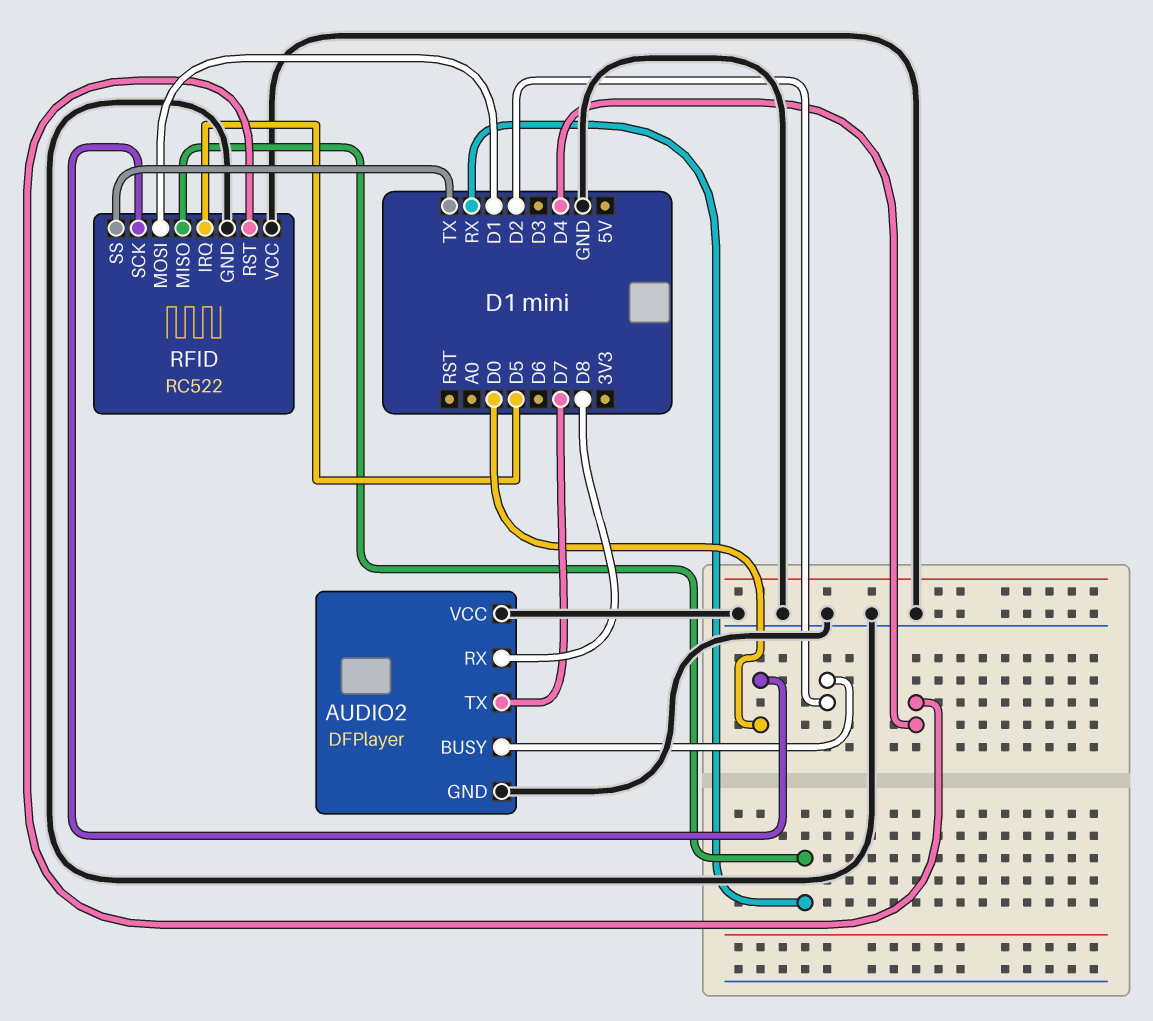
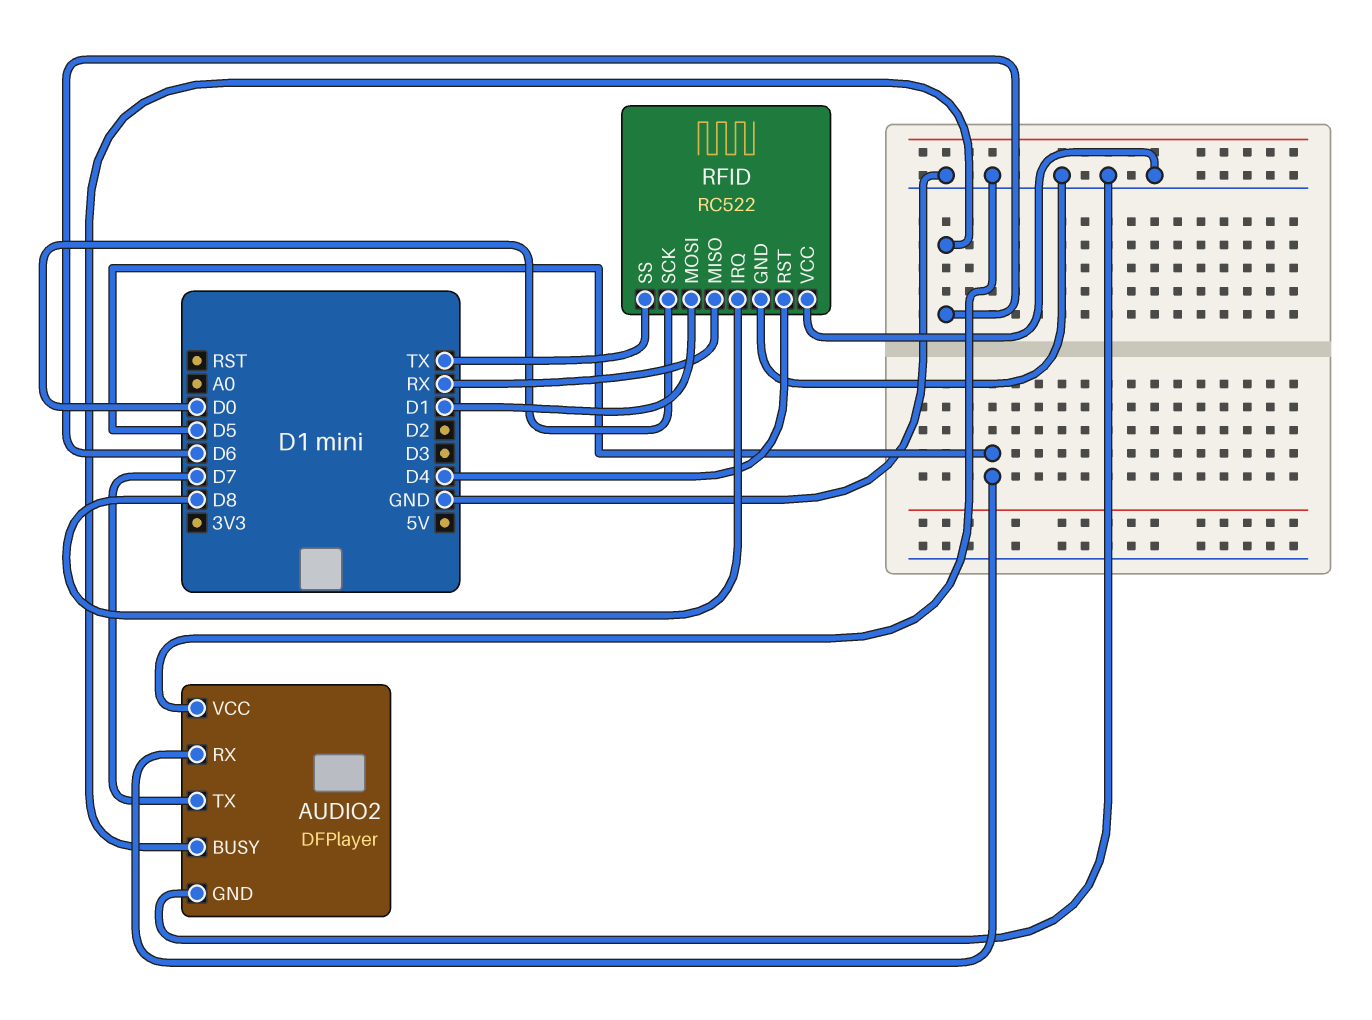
AUDIO2 pin BUSY: D2 -> D6
AUDIO2 pin RX: D8 -> D5
RFID pin IRQ: D5 -> D8

